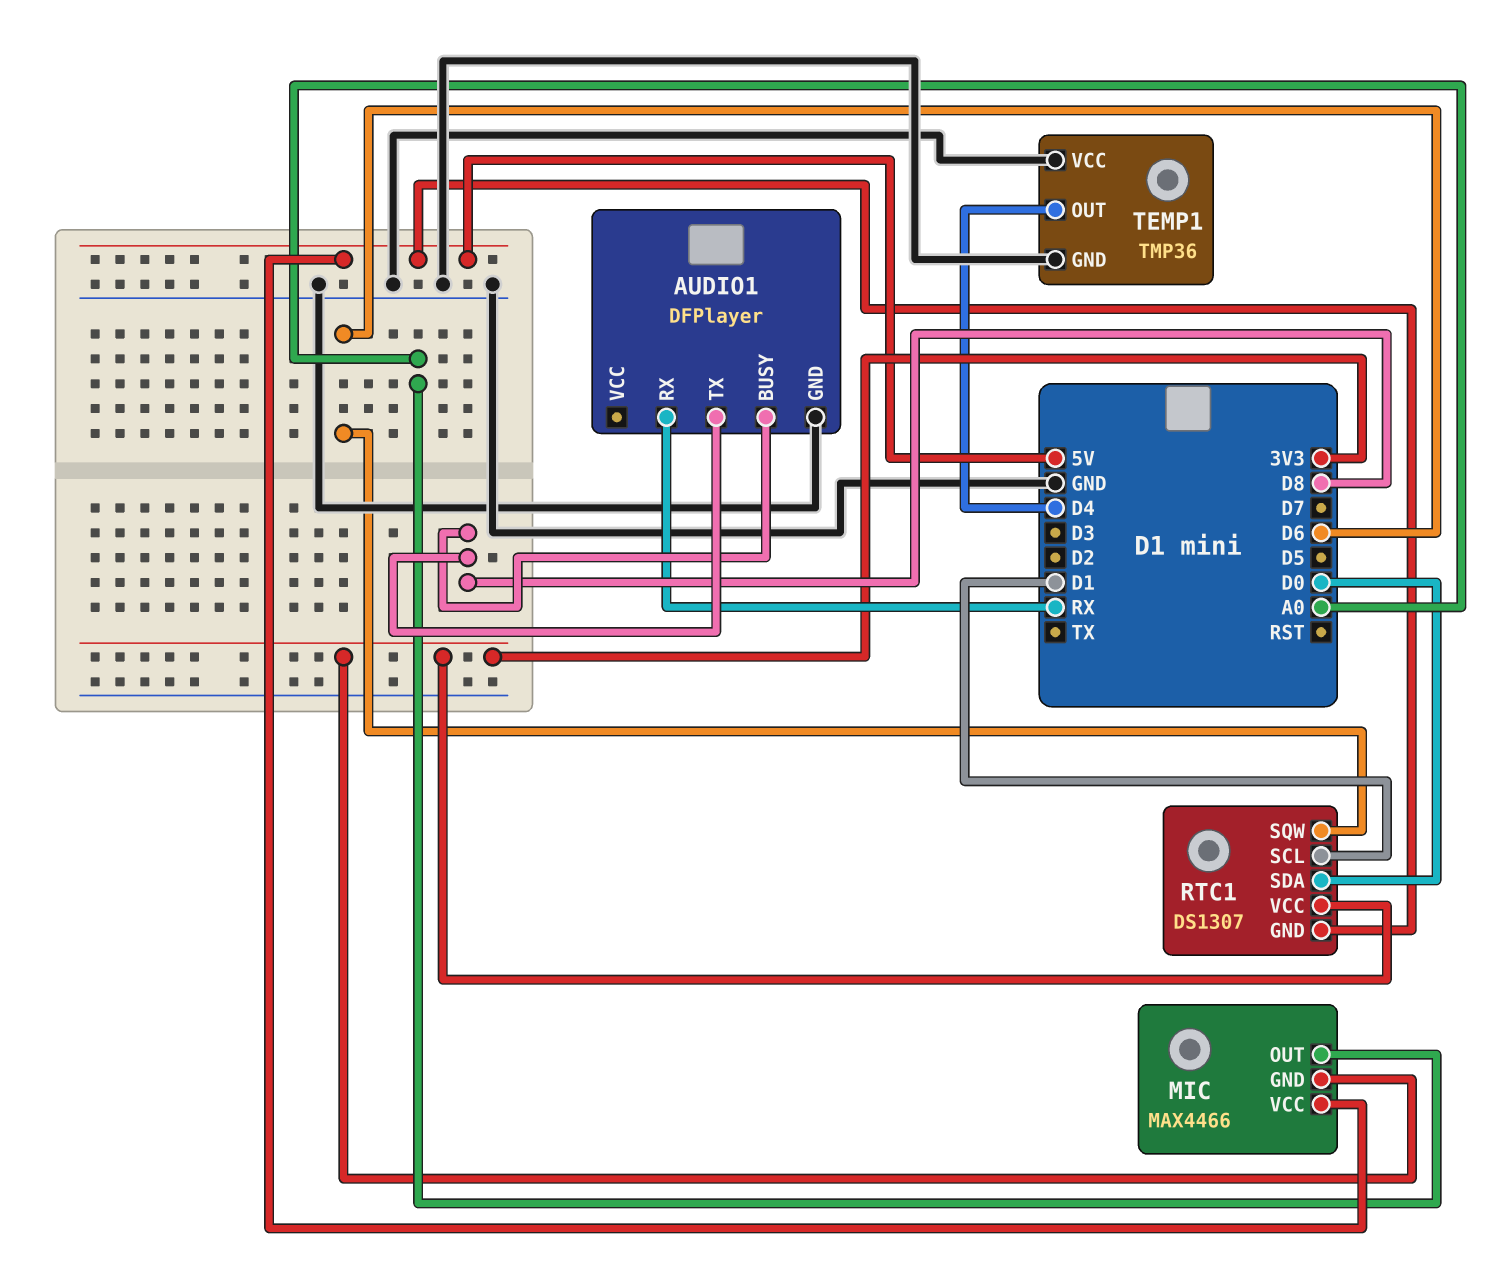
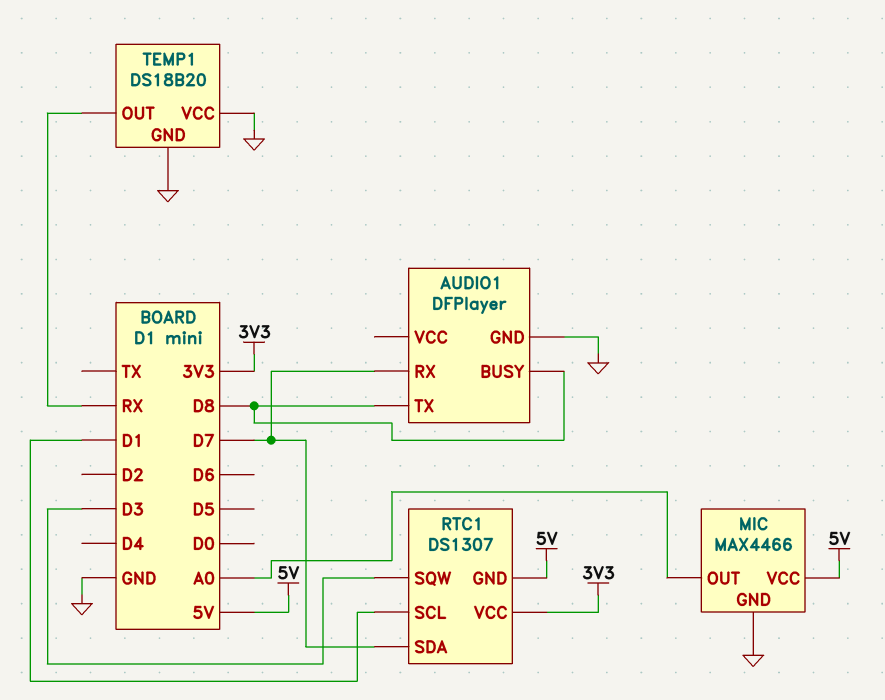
AUDIO1 pin RX: RX -> D7
MIC pin GND: 3V3 -> GND
RTC1 pin SDA: D0 -> D7
RTC1 pin SQW: D6 -> D3
TEMP1: TMP36 -> DS18B20
TEMP1 pin OUT: D4 -> RX

